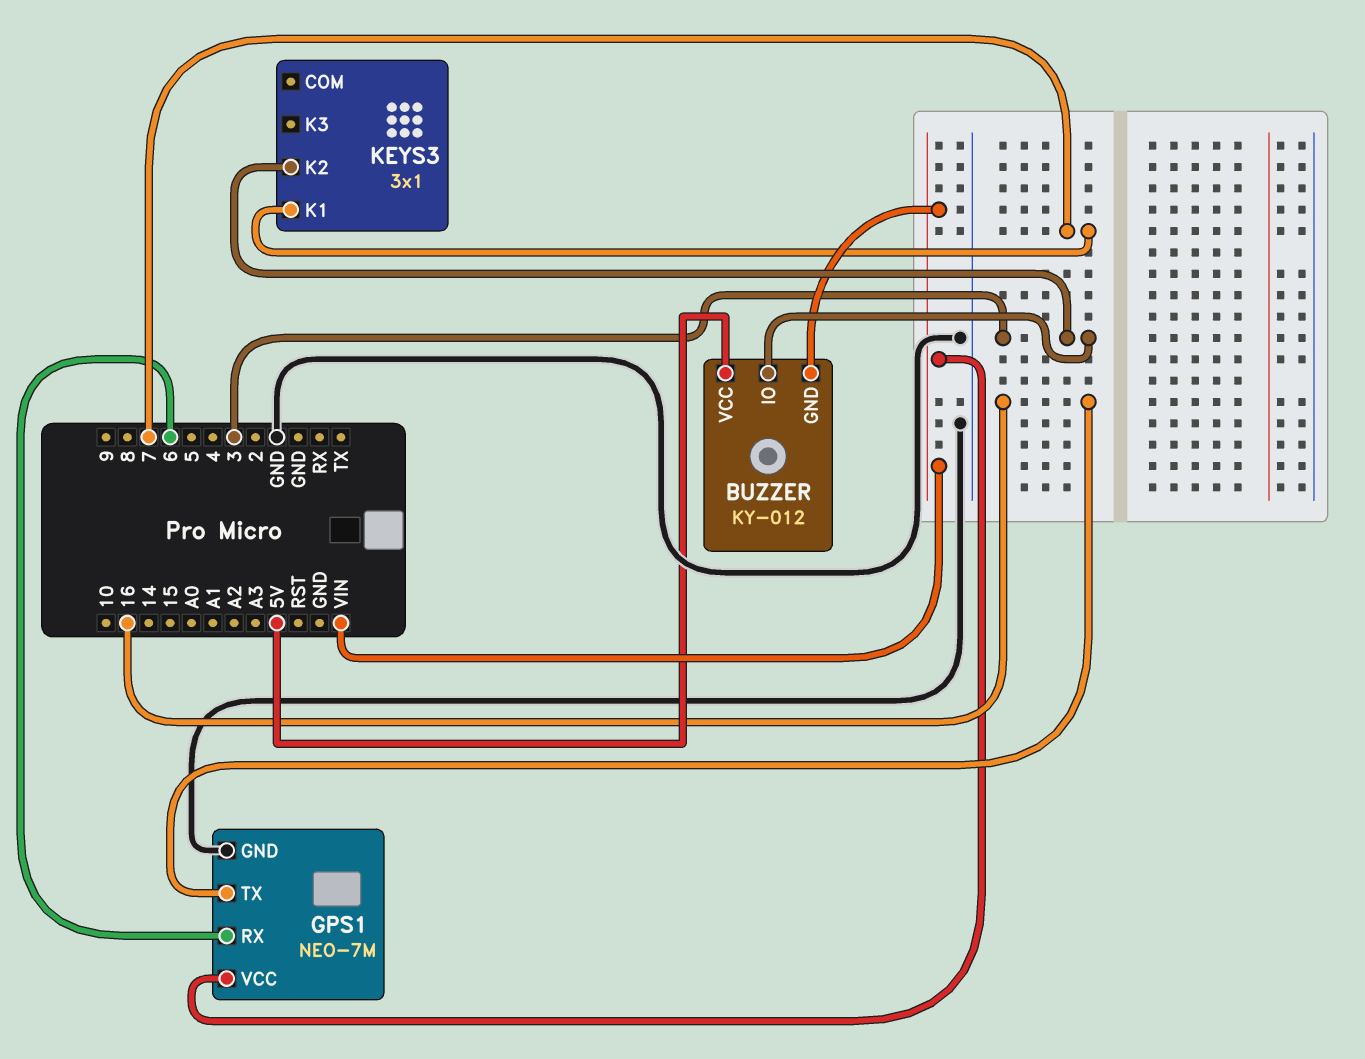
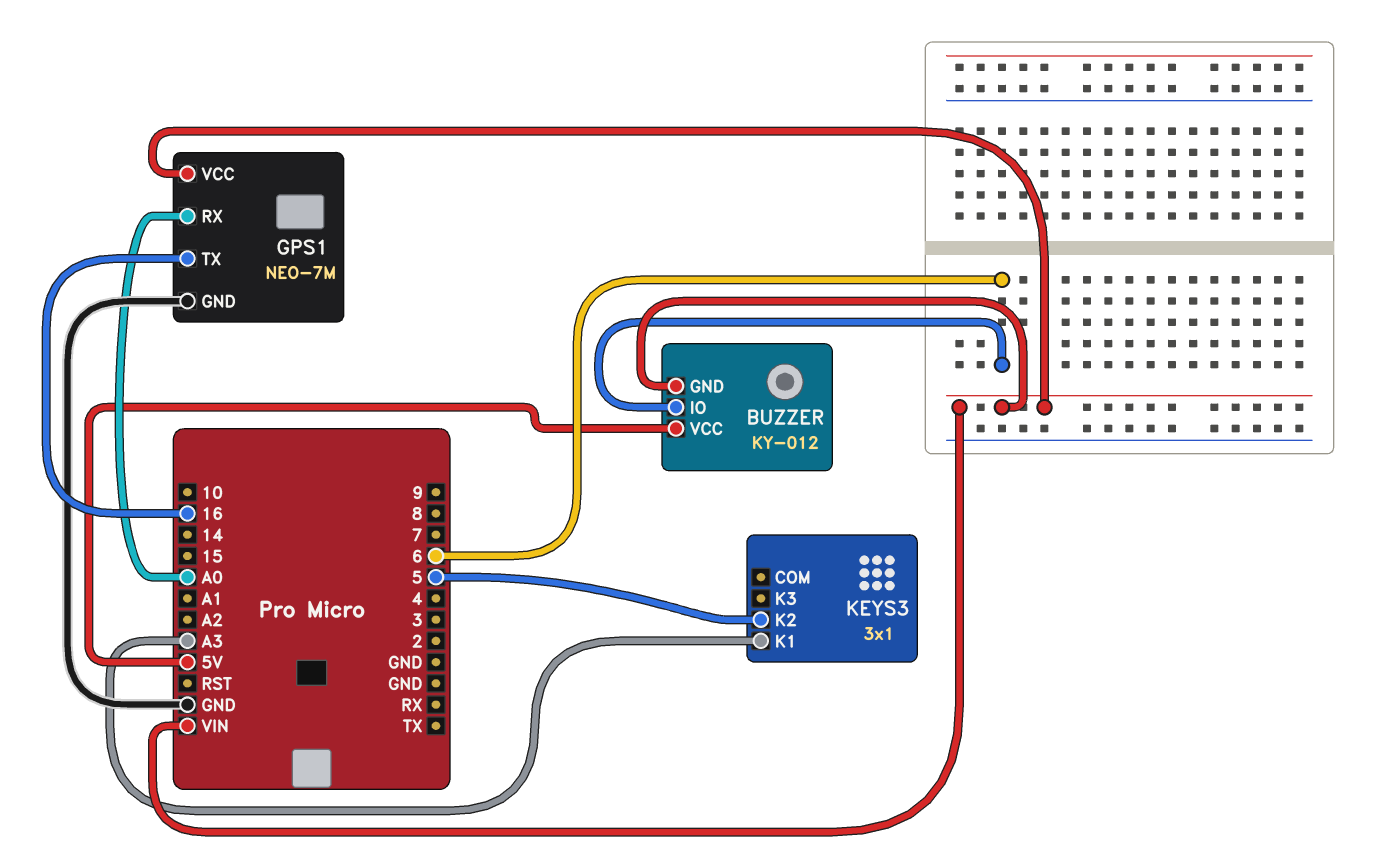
BUZZER pin IO: 3 -> 6
GPS1 pin RX: 6 -> A0
KEYS3 pin K1: 7 -> A3
KEYS3 pin K2: 3 -> 5

